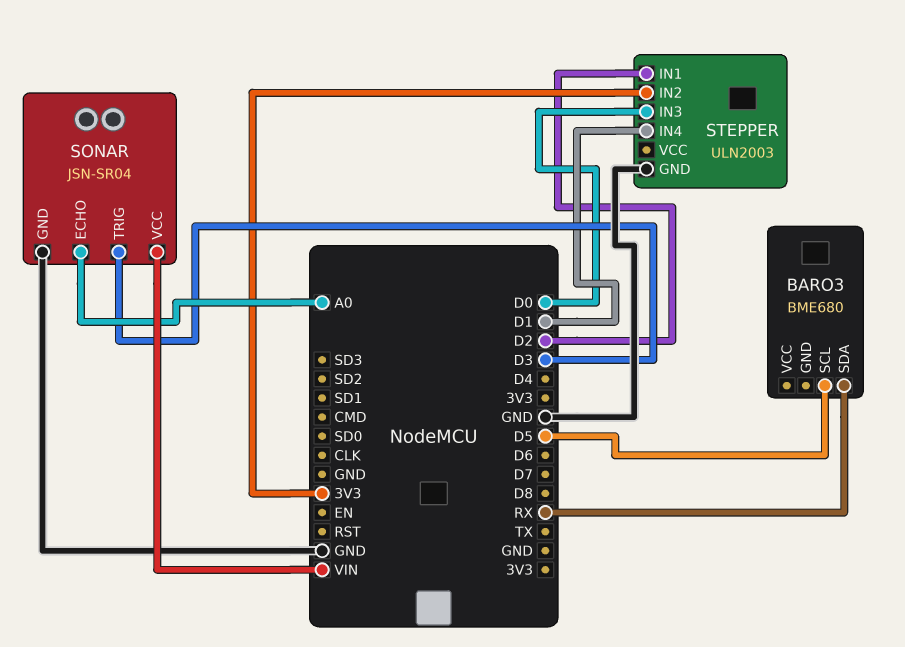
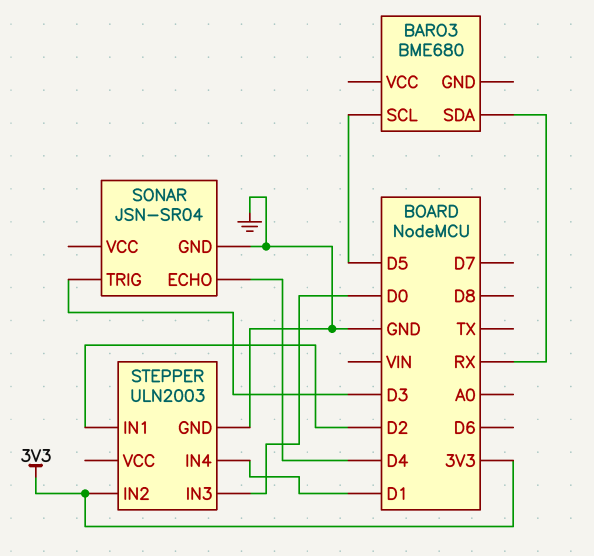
SONAR pin ECHO: A0 -> D4
SONAR pin VCC: VIN -> none

